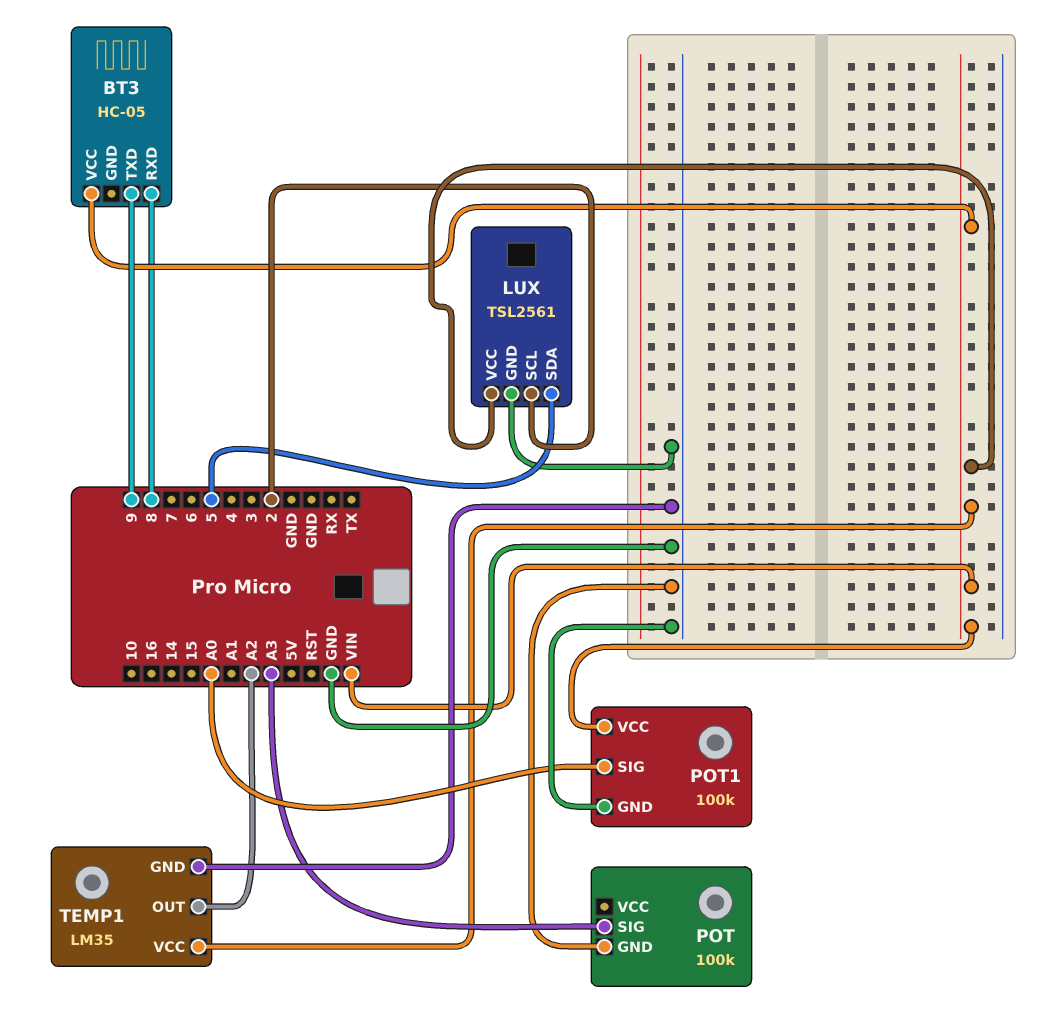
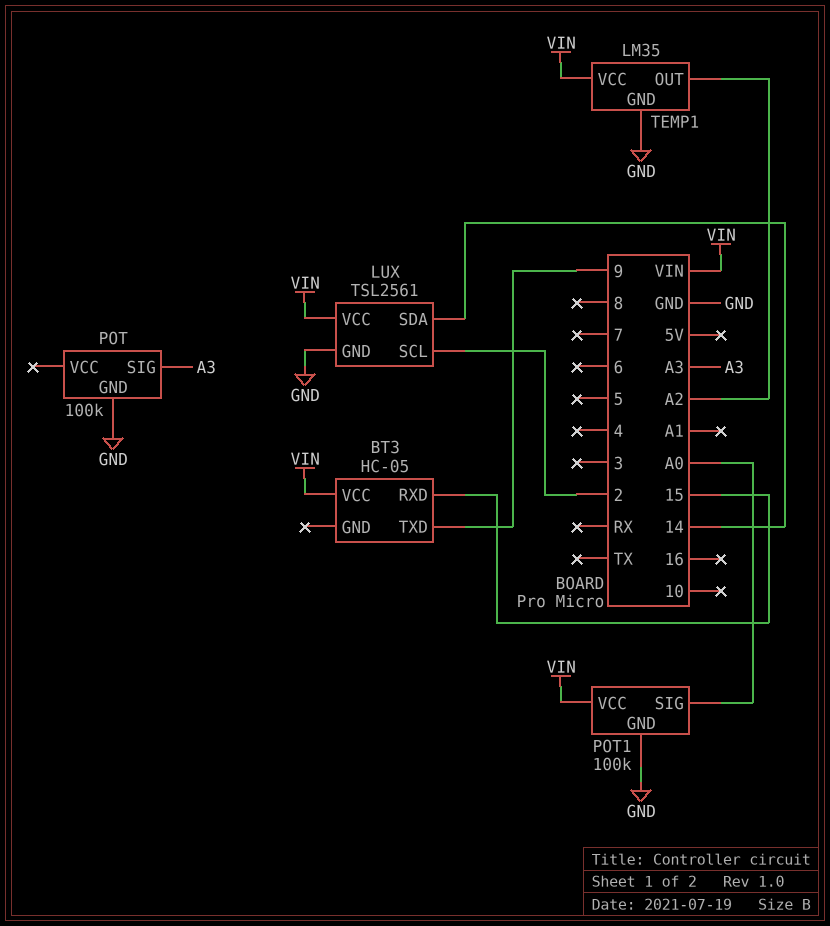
BT3 pin RXD: 8 -> 15
LUX pin SDA: 5 -> 14

